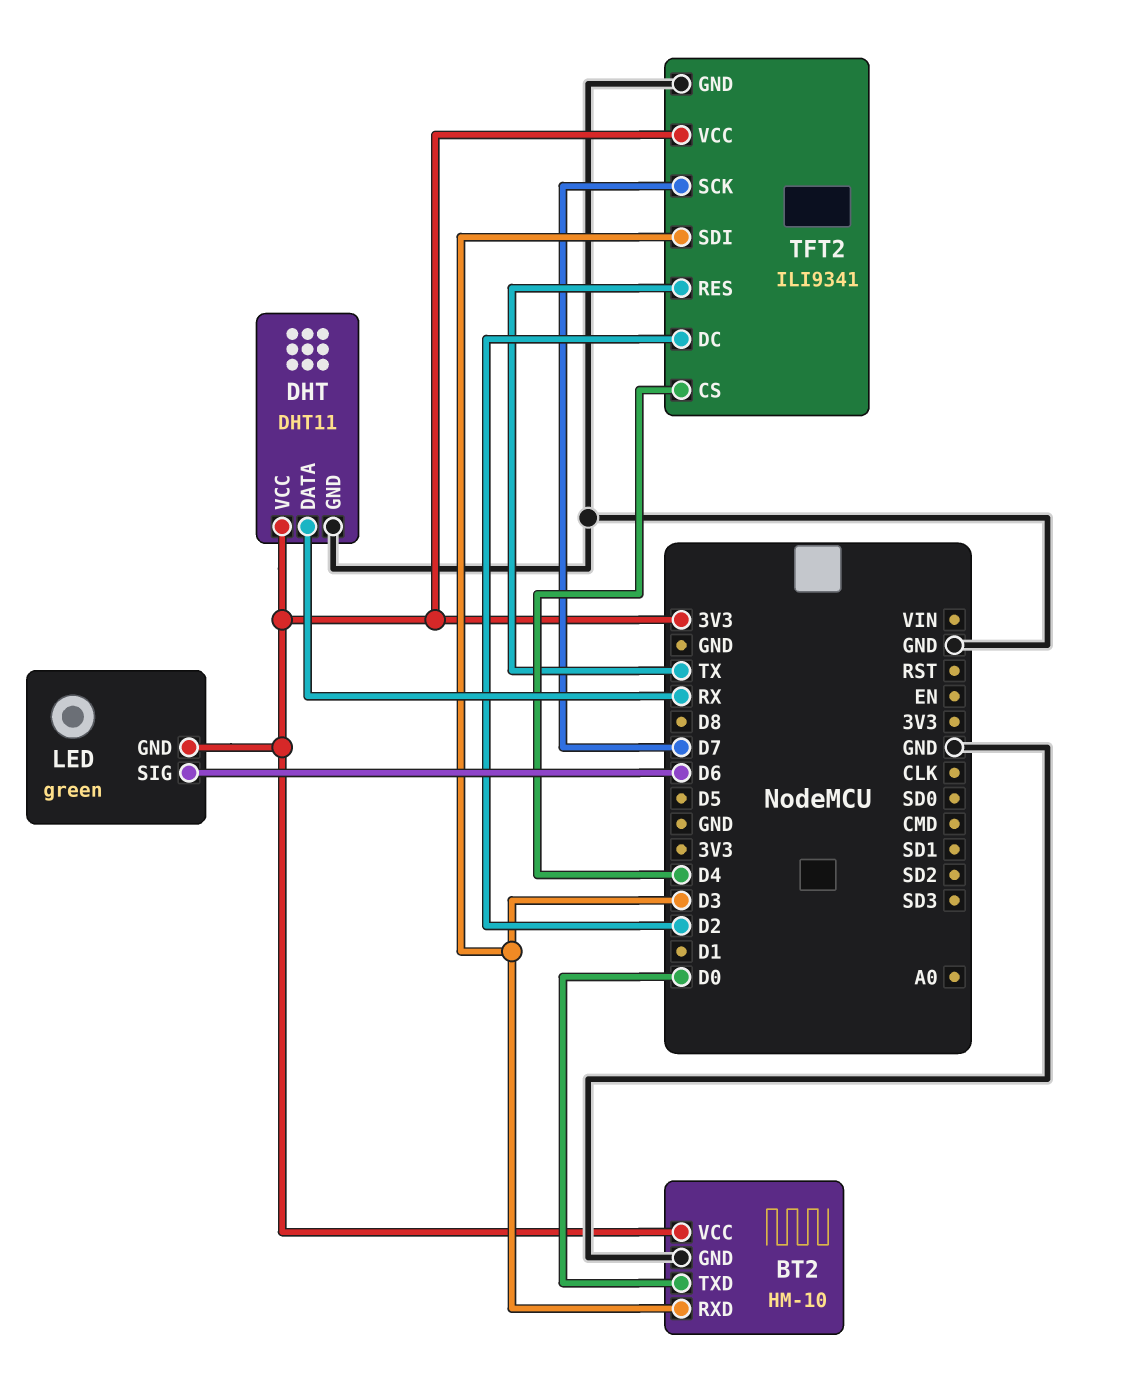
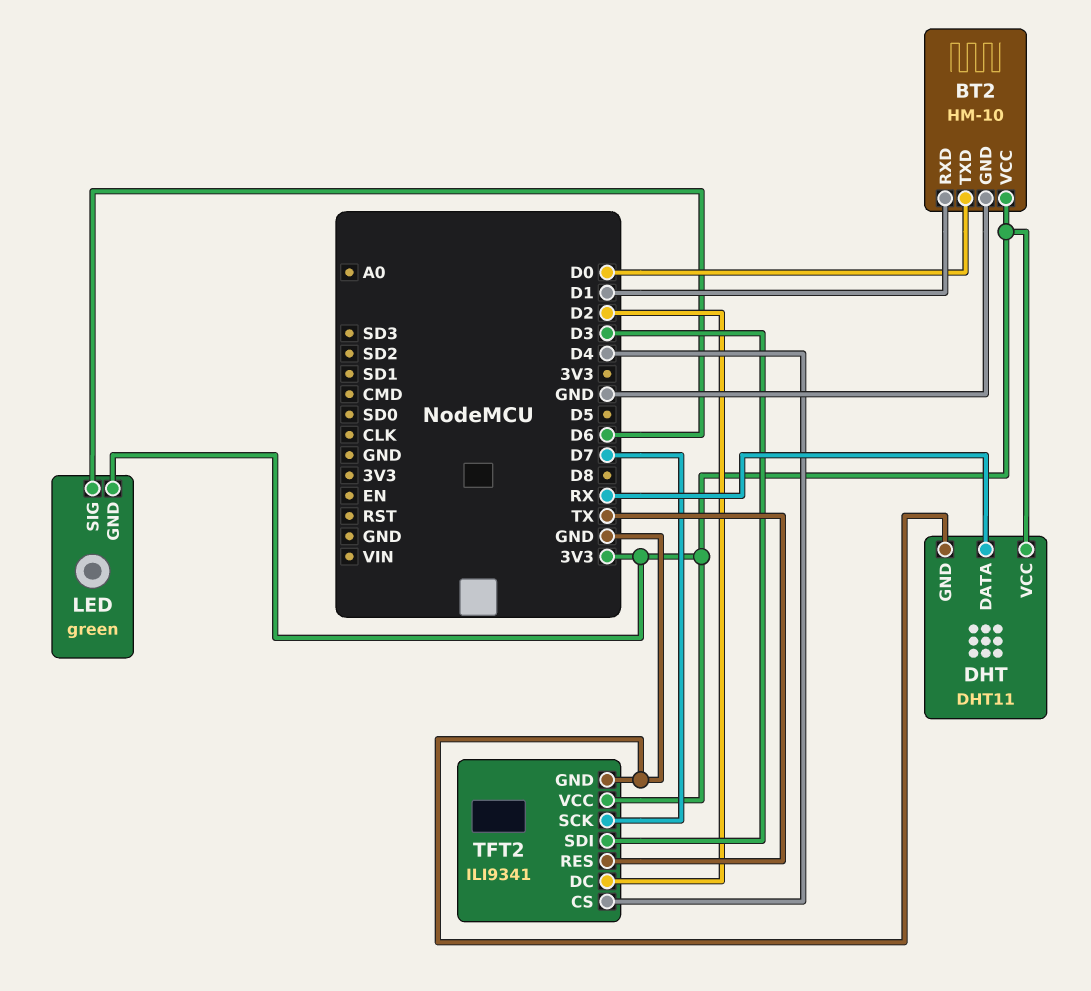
BT2 pin RXD: D3 -> D1

